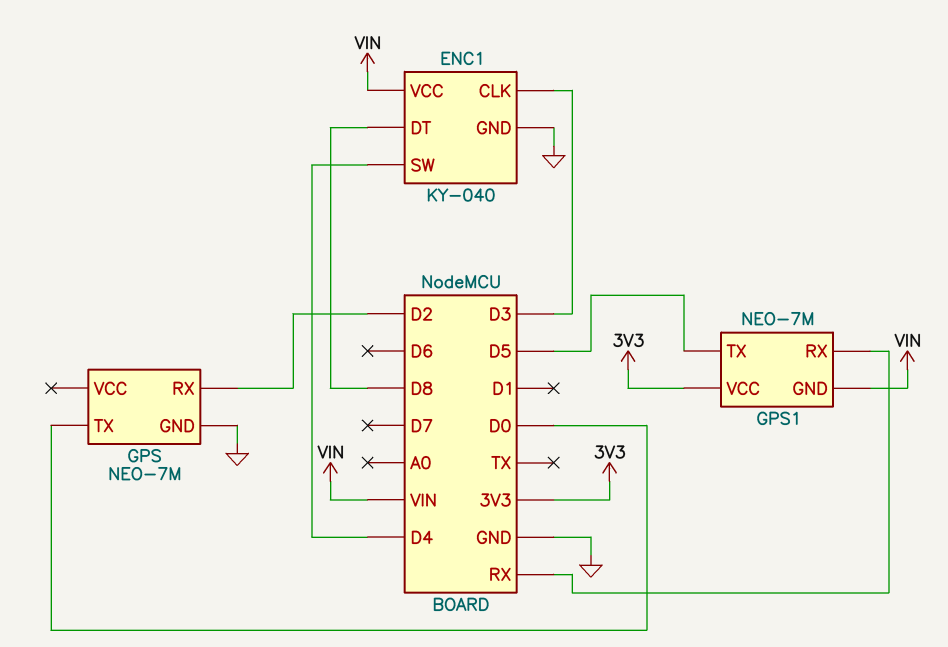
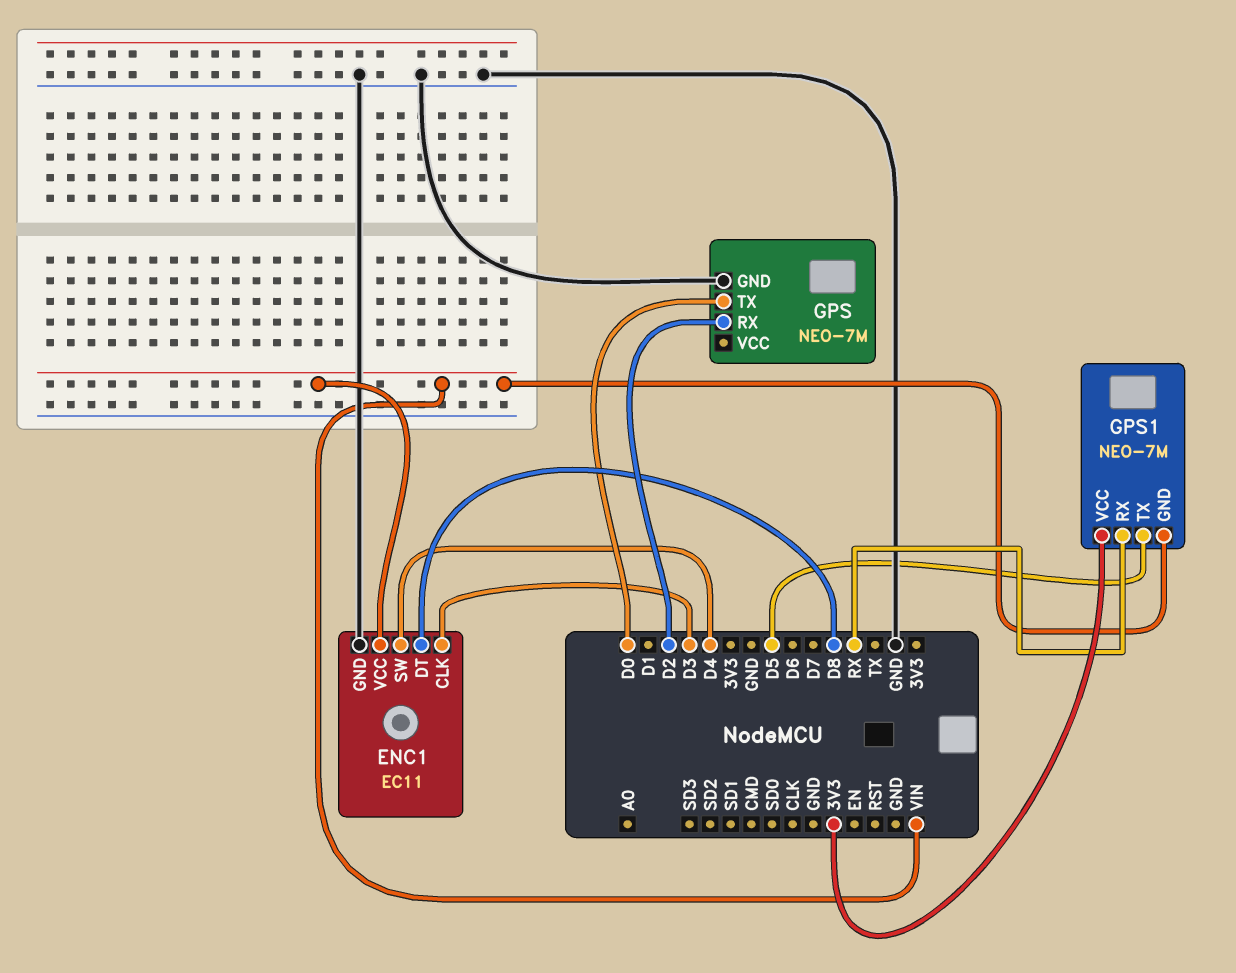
ENC1: KY-040 -> EC11

